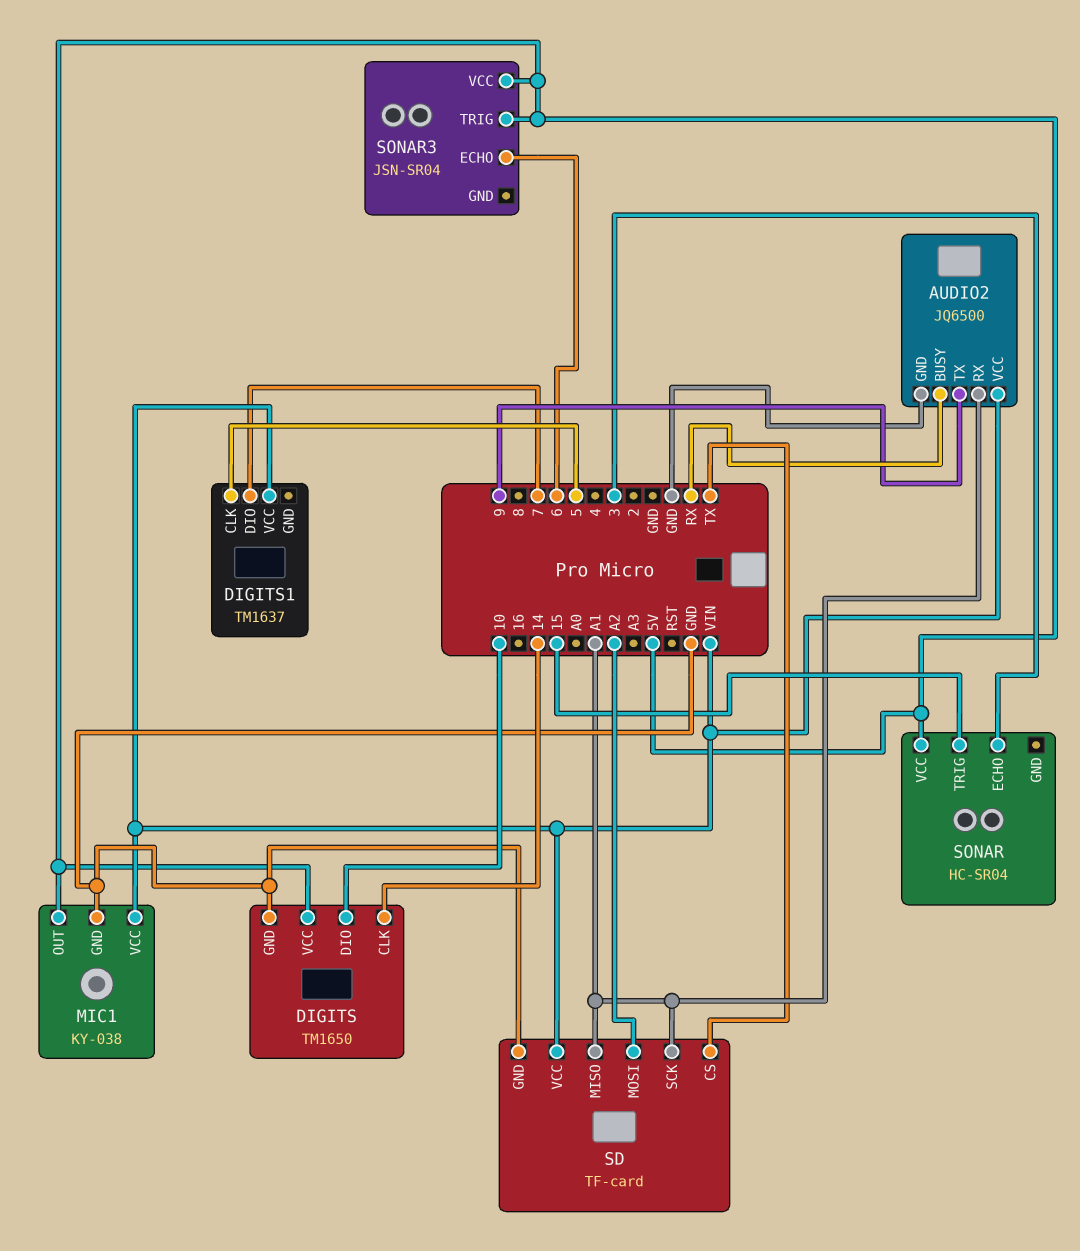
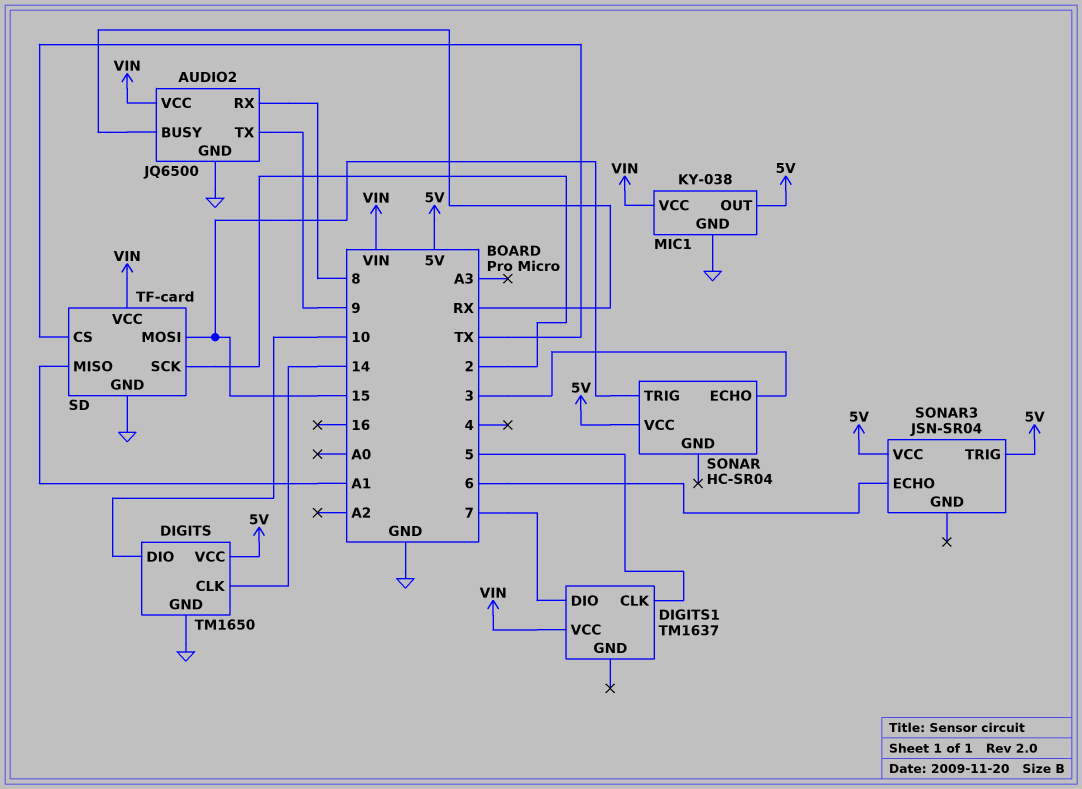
AUDIO2 pin RX: A1 -> 8
SD pin MOSI: A2 -> 15
SD pin SCK: A1 -> 2

